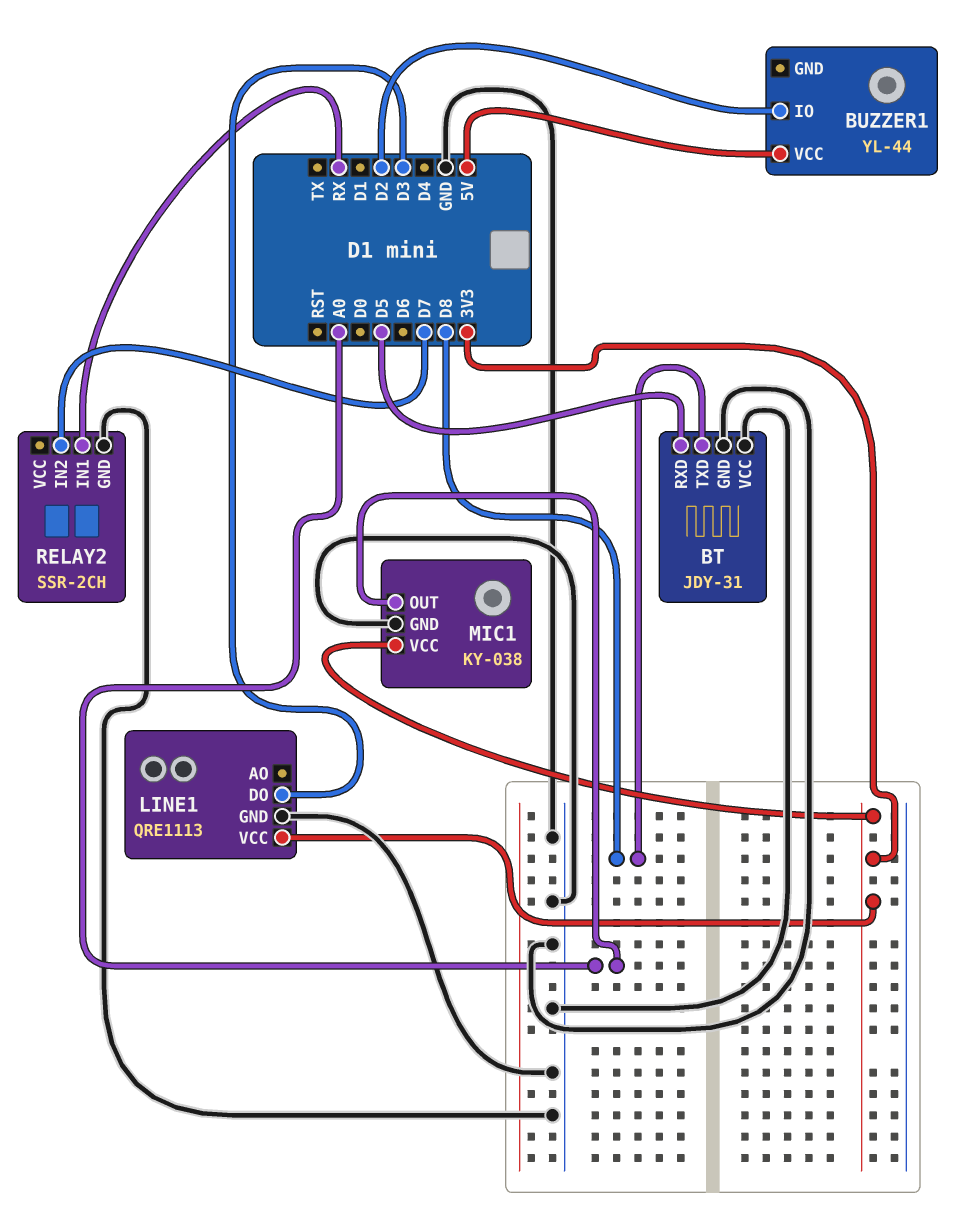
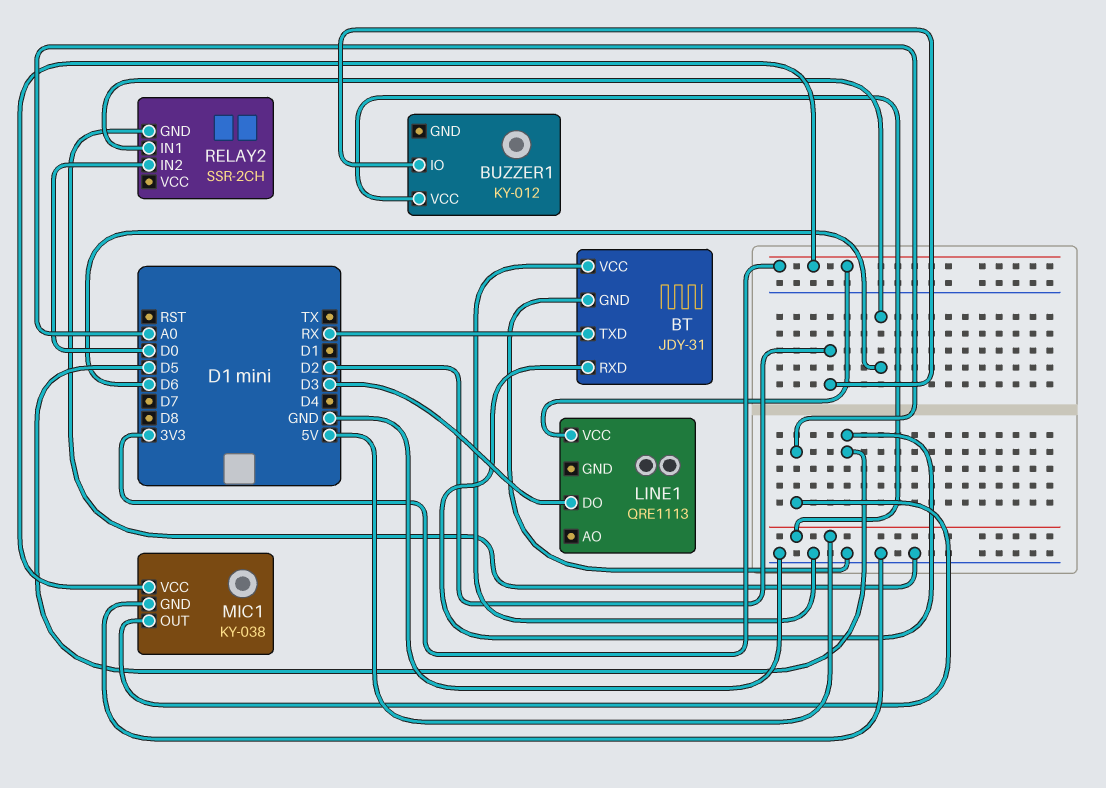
BT pin TXD: D8 -> RX
BUZZER1: YL-44 -> KY-012
LINE1 pin GND: GND -> none
RELAY2 pin IN1: RX -> D6
RELAY2 pin IN2: D7 -> D0

